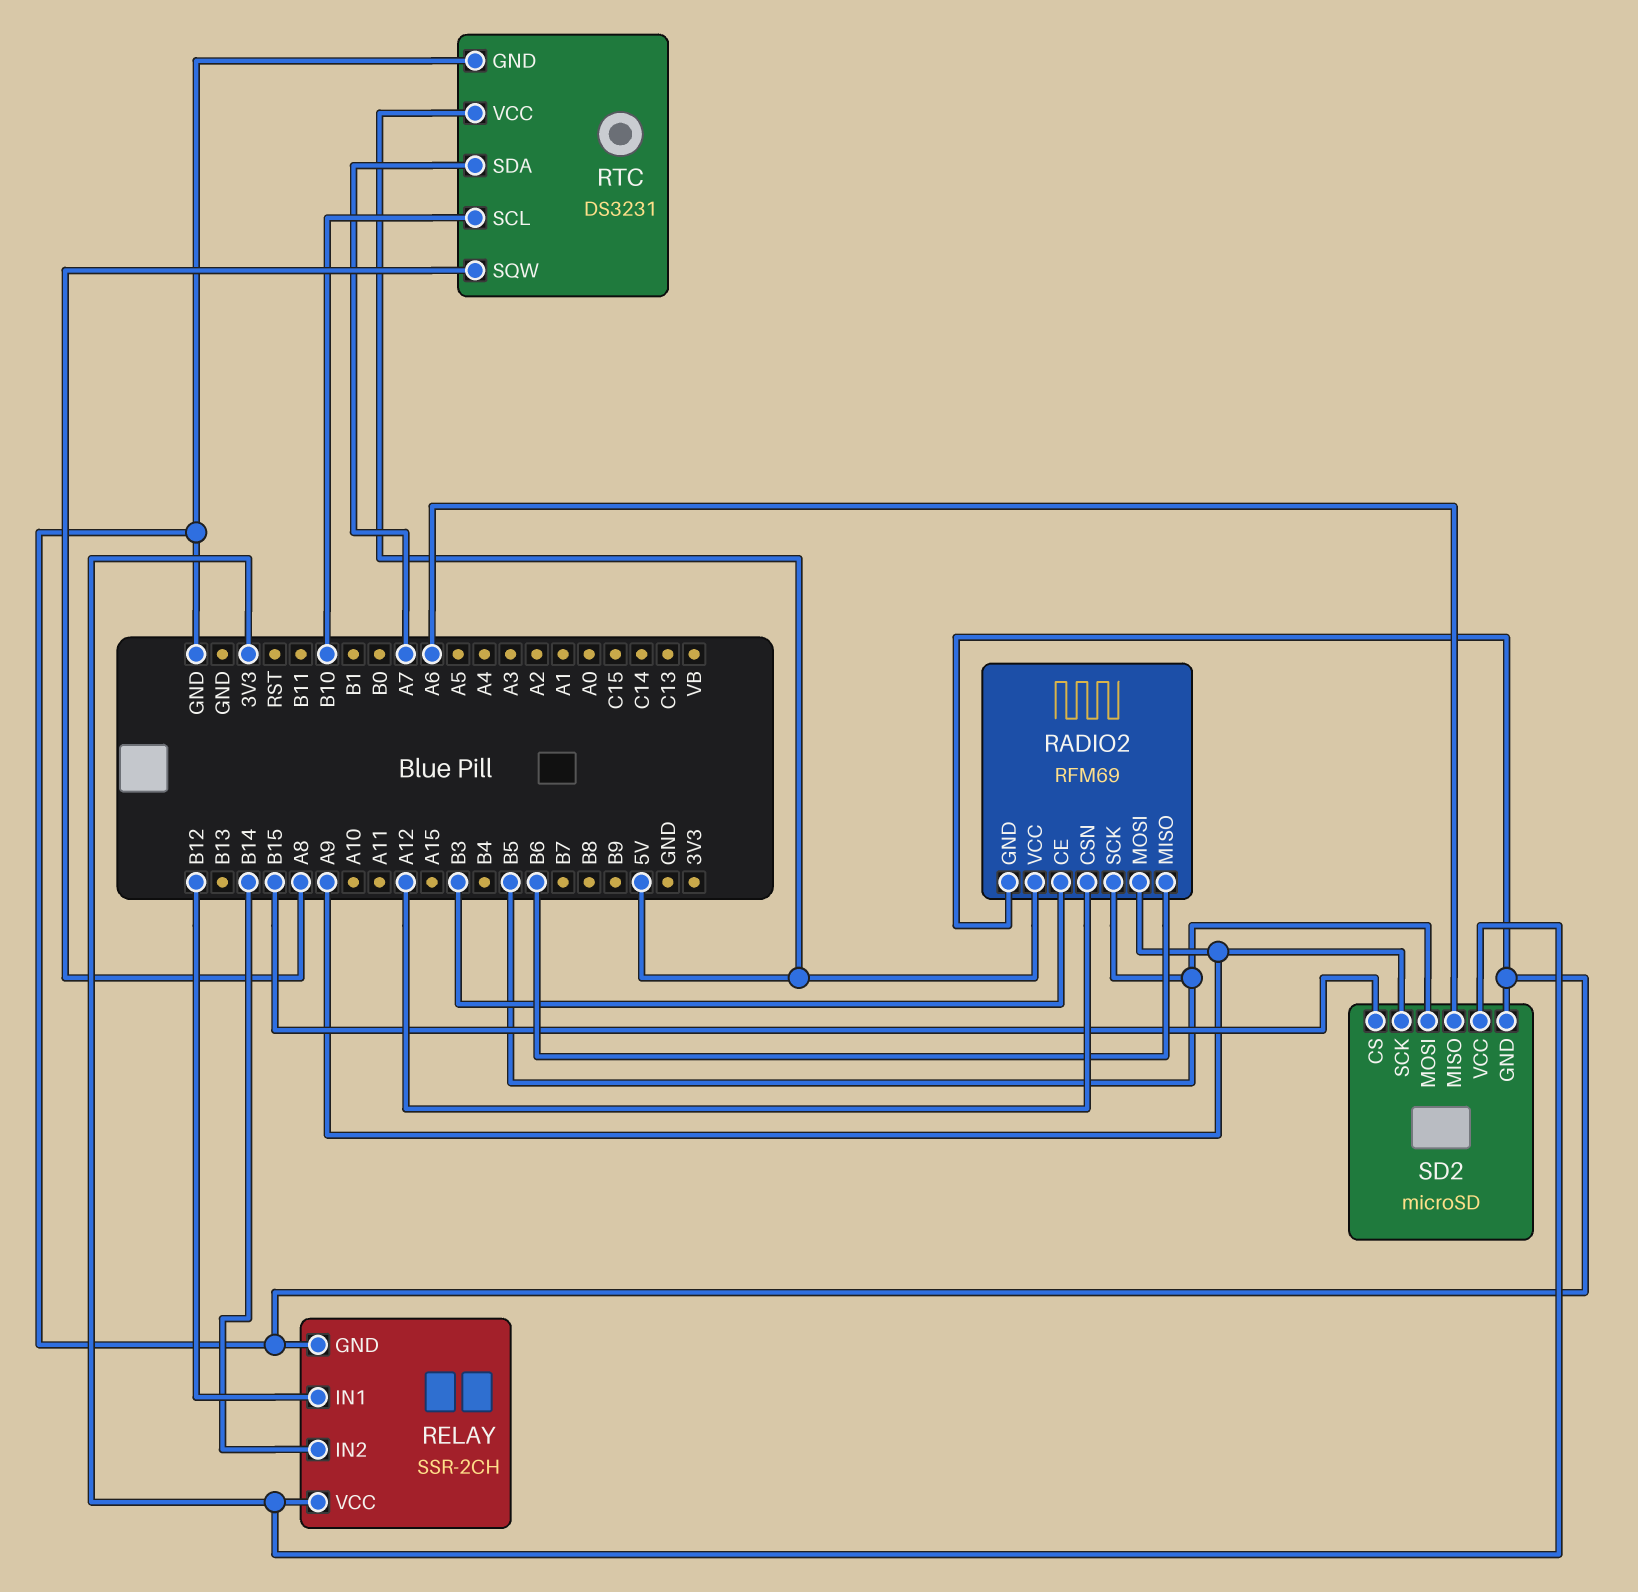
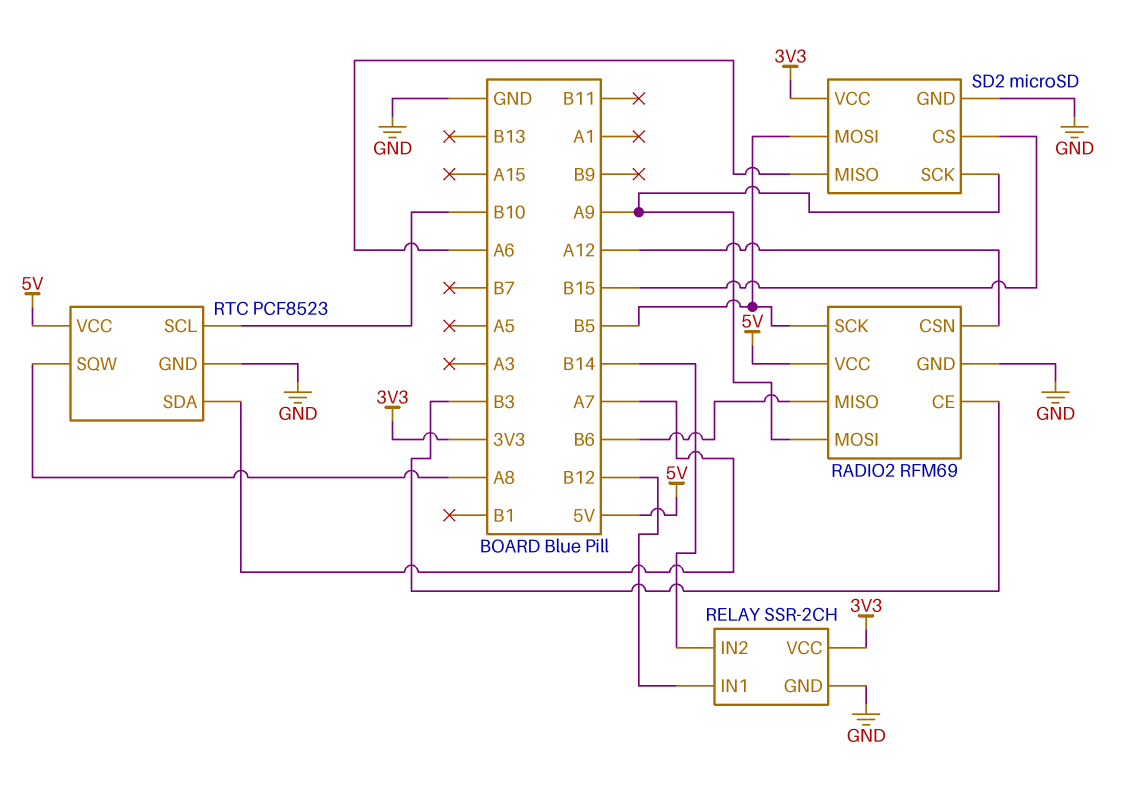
RTC: DS3231 -> PCF8523

